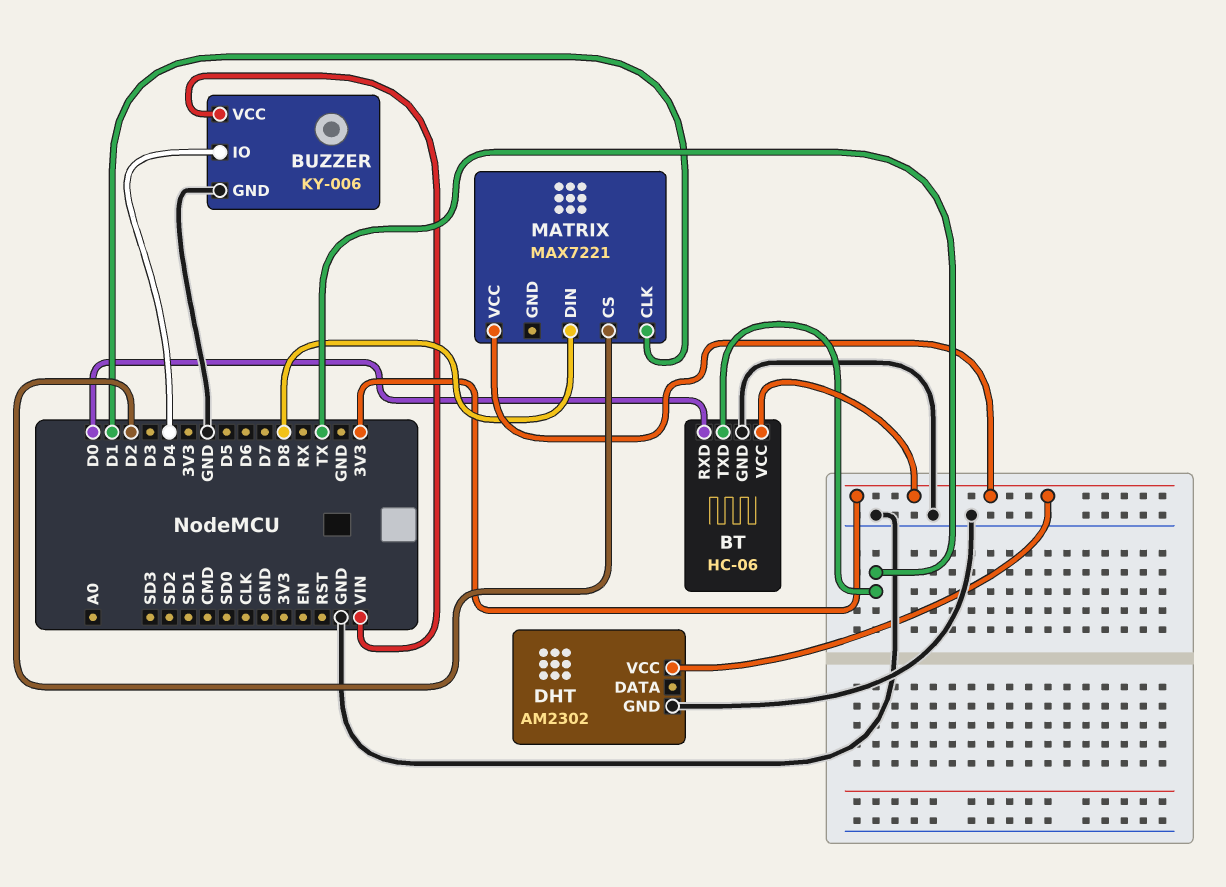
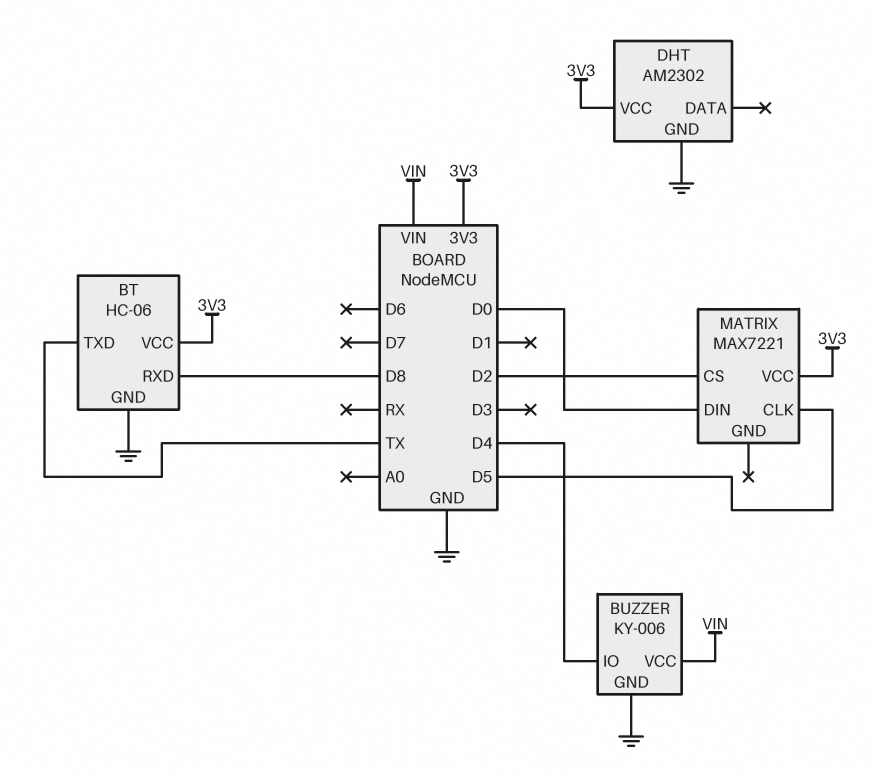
BT pin RXD: D0 -> D8
MATRIX pin CLK: D1 -> D5
MATRIX pin DIN: D8 -> D0

